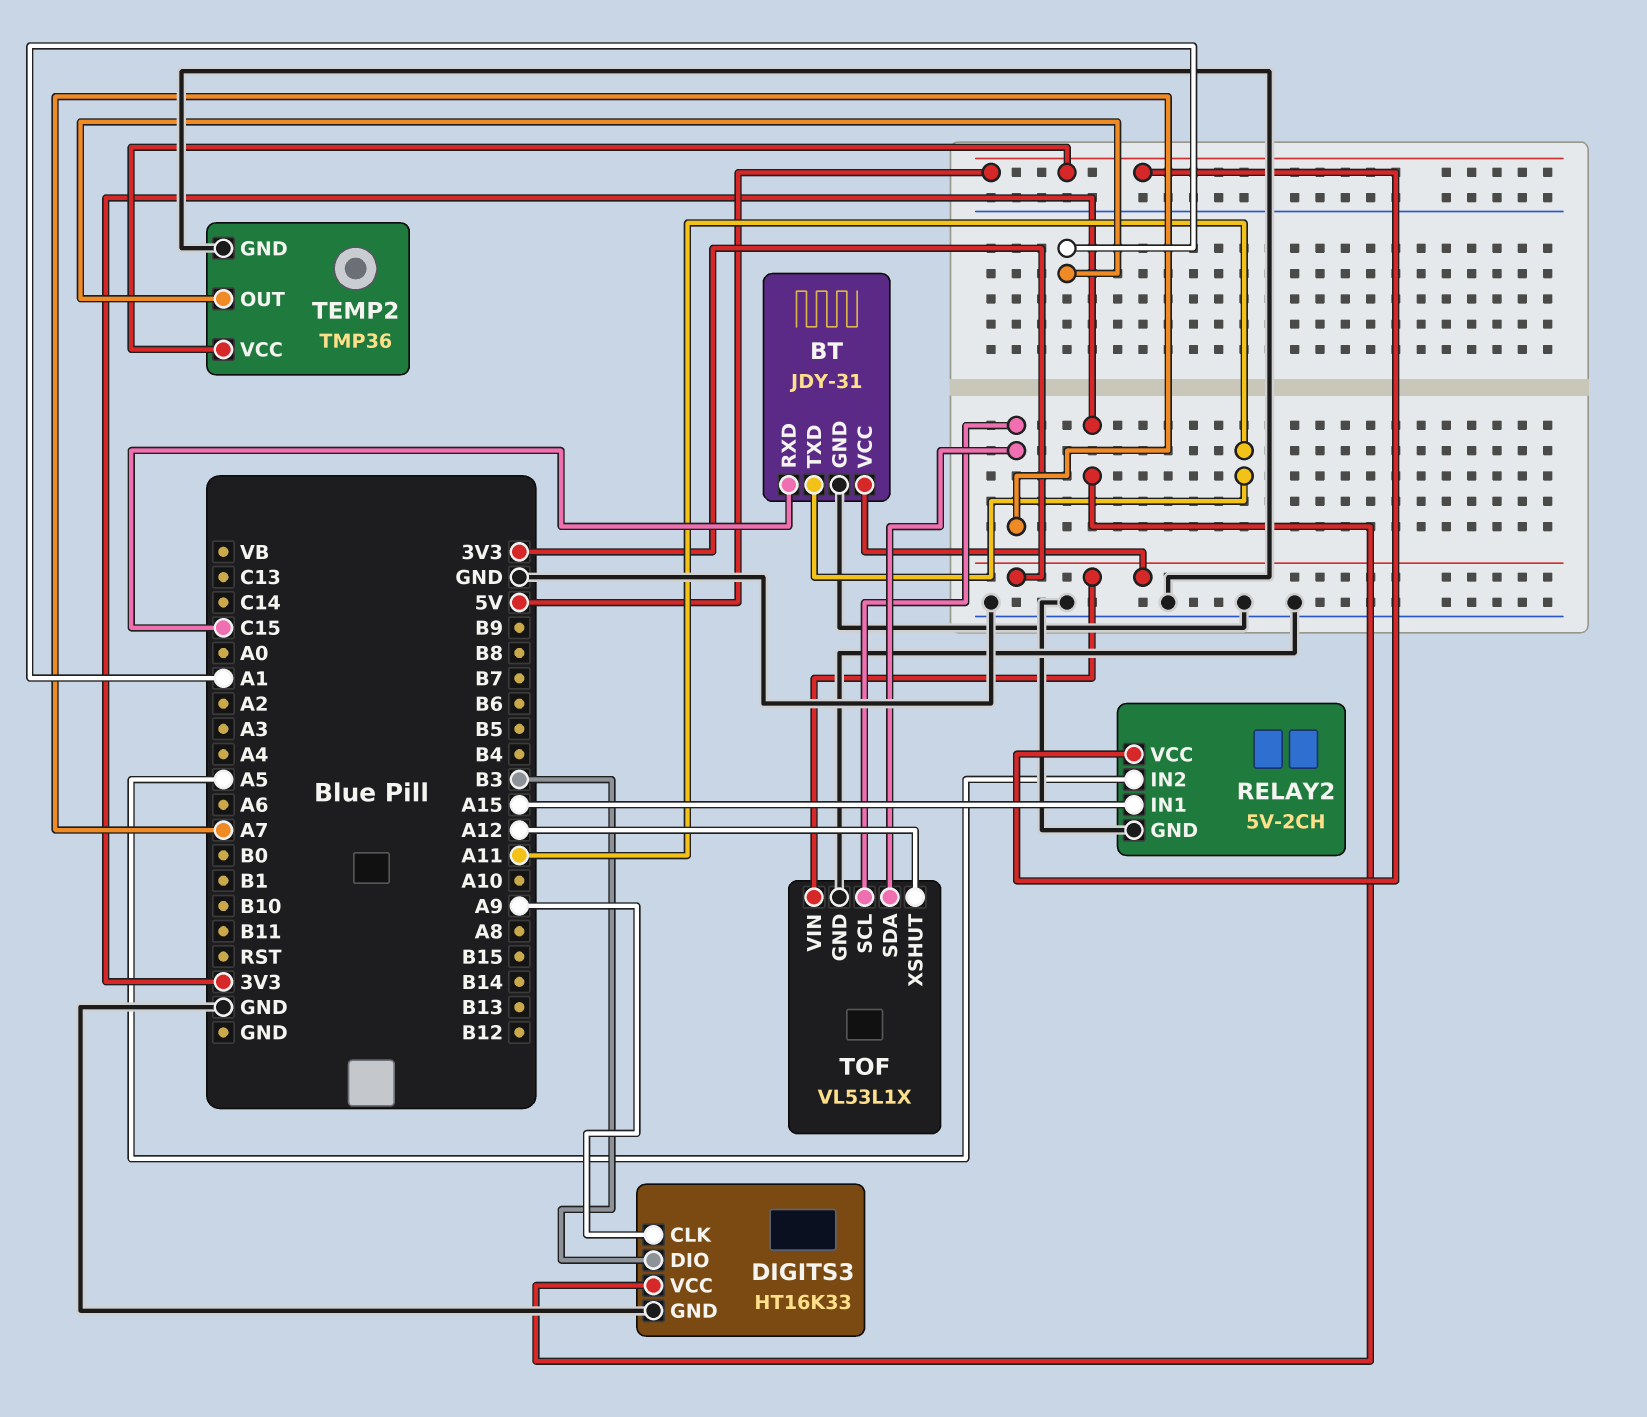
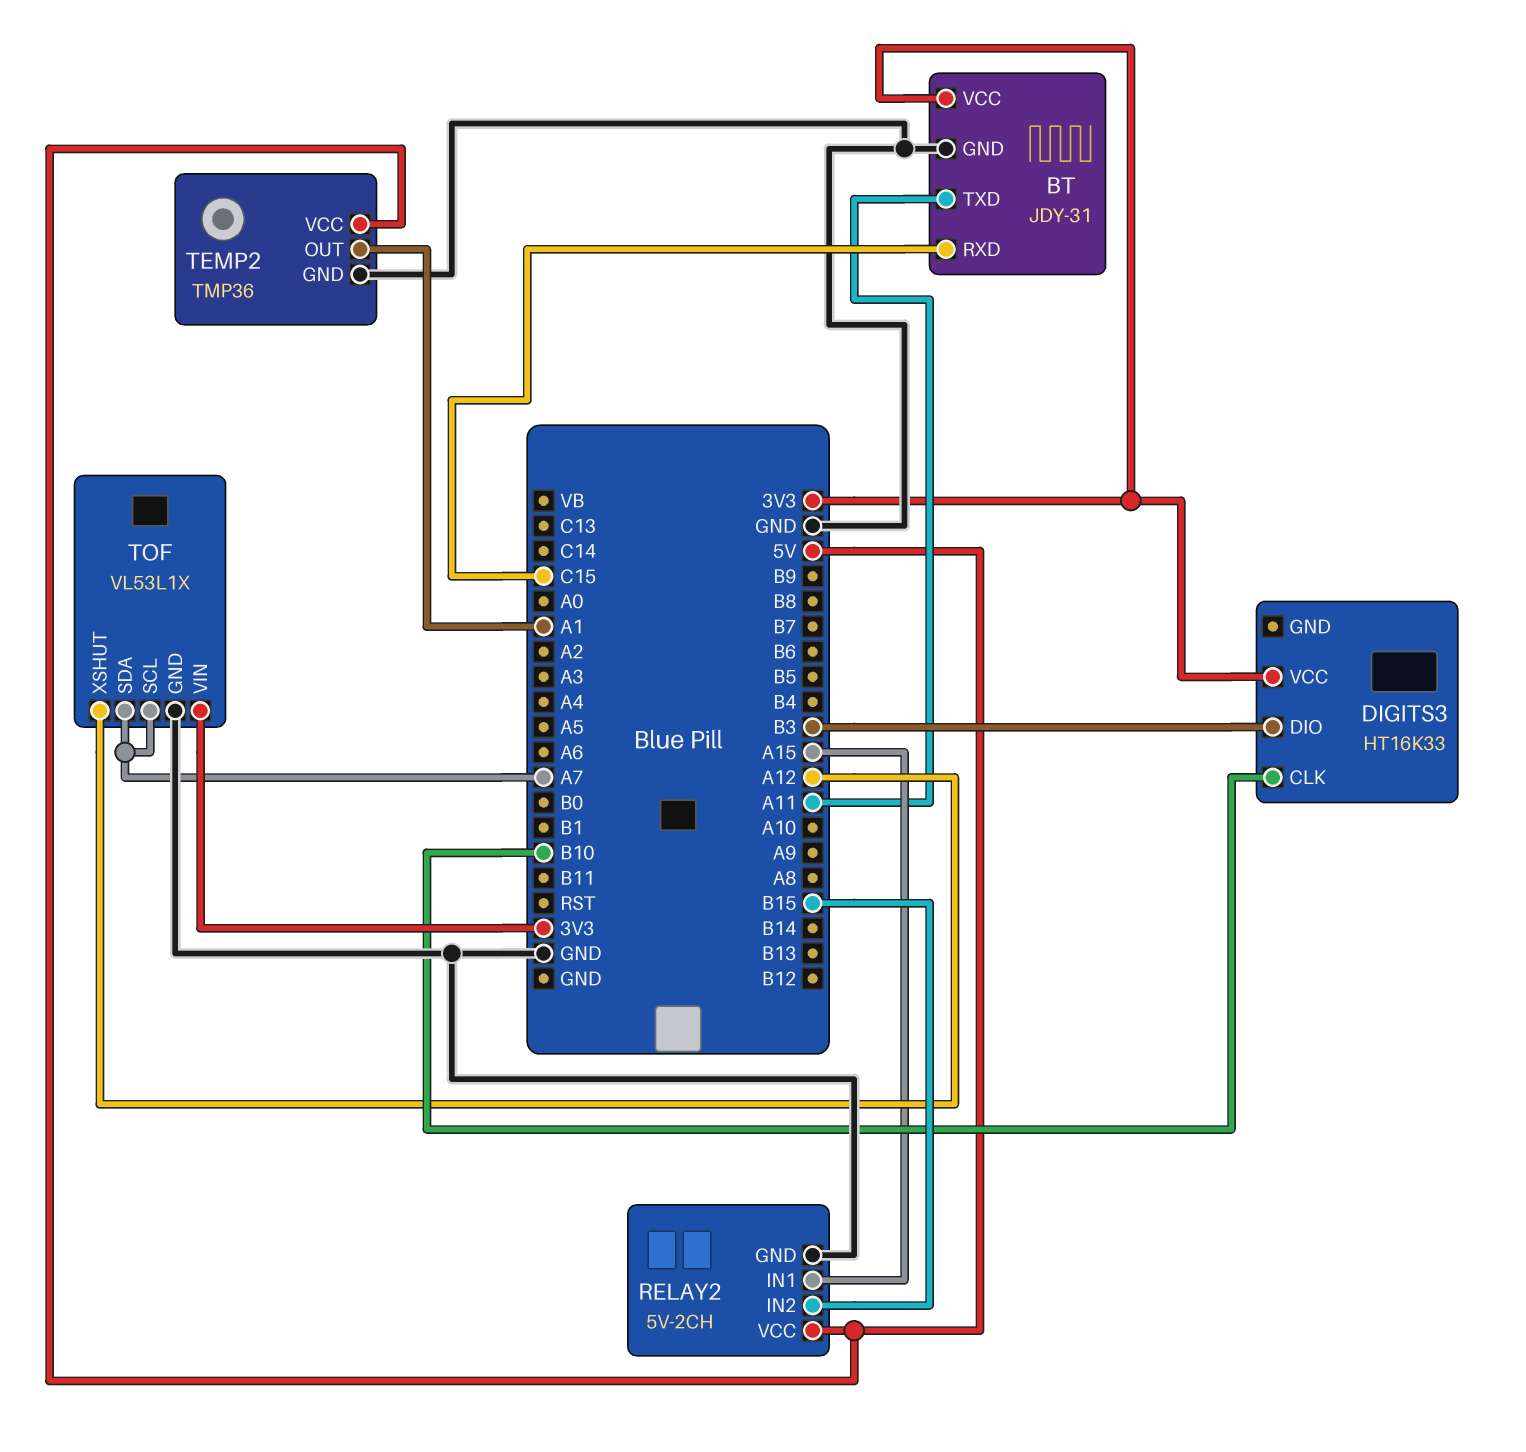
DIGITS3 pin CLK: A9 -> B10
DIGITS3 pin GND: GND -> none
RELAY2 pin IN2: A5 -> B15

